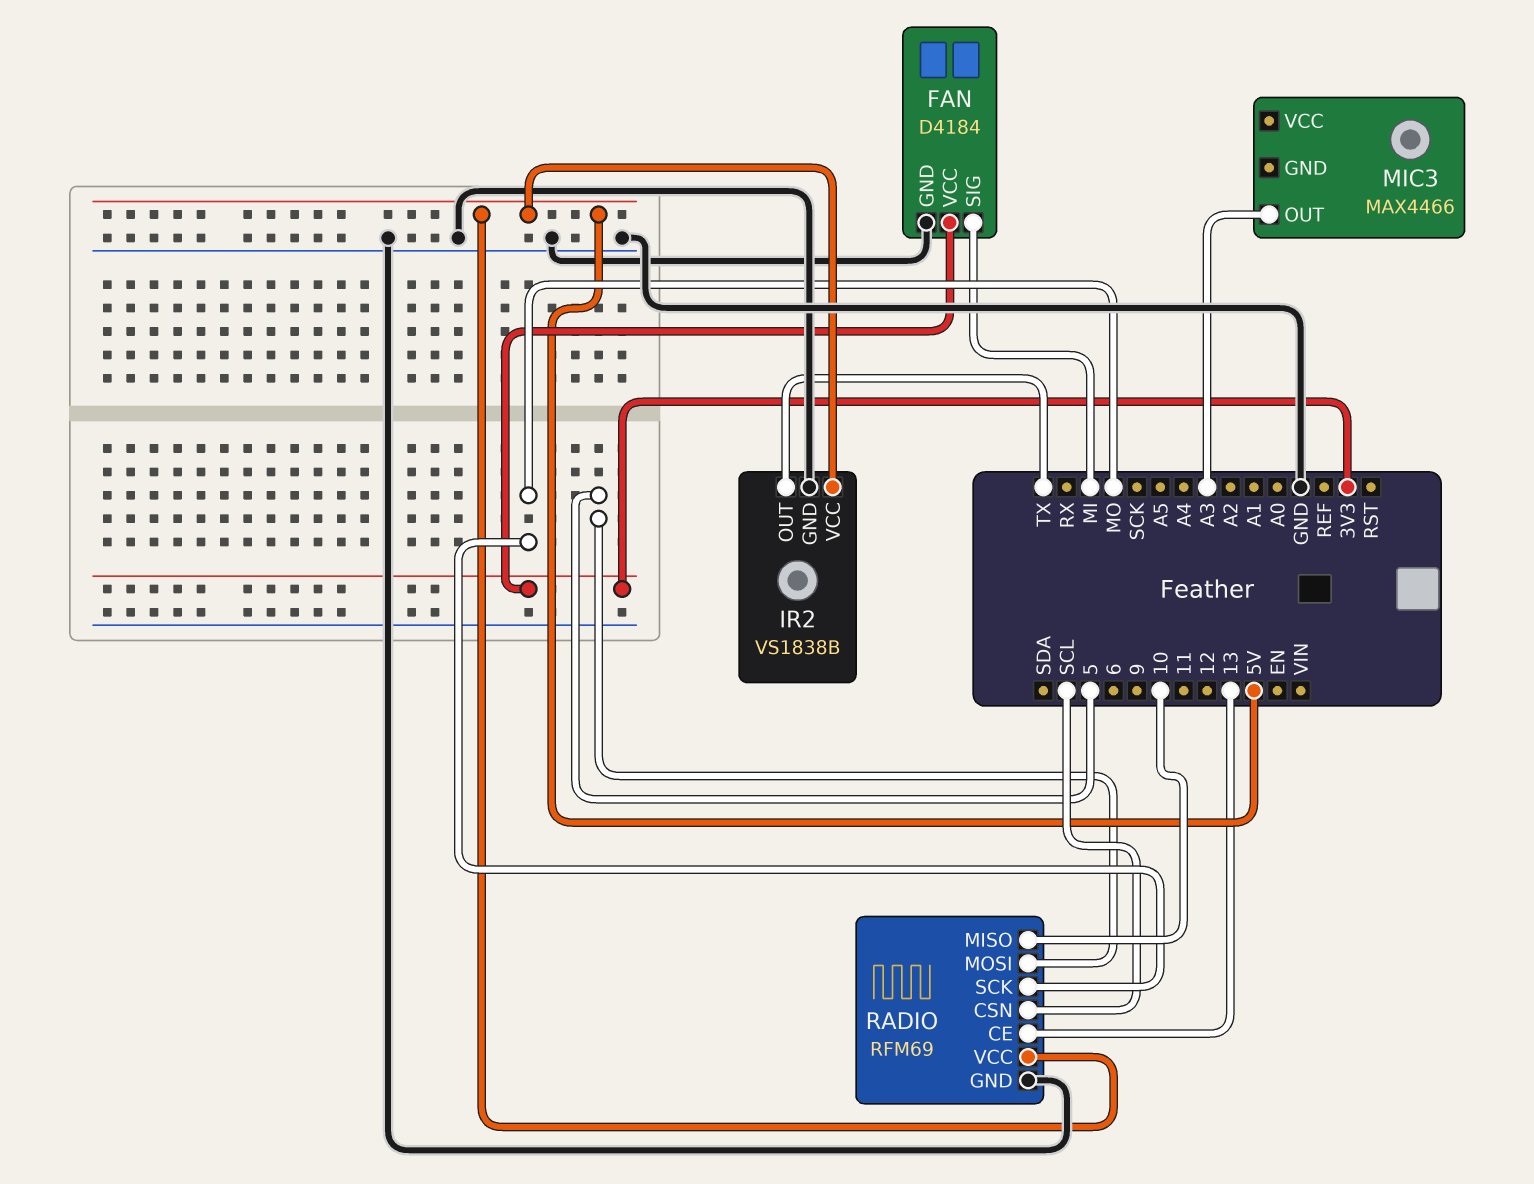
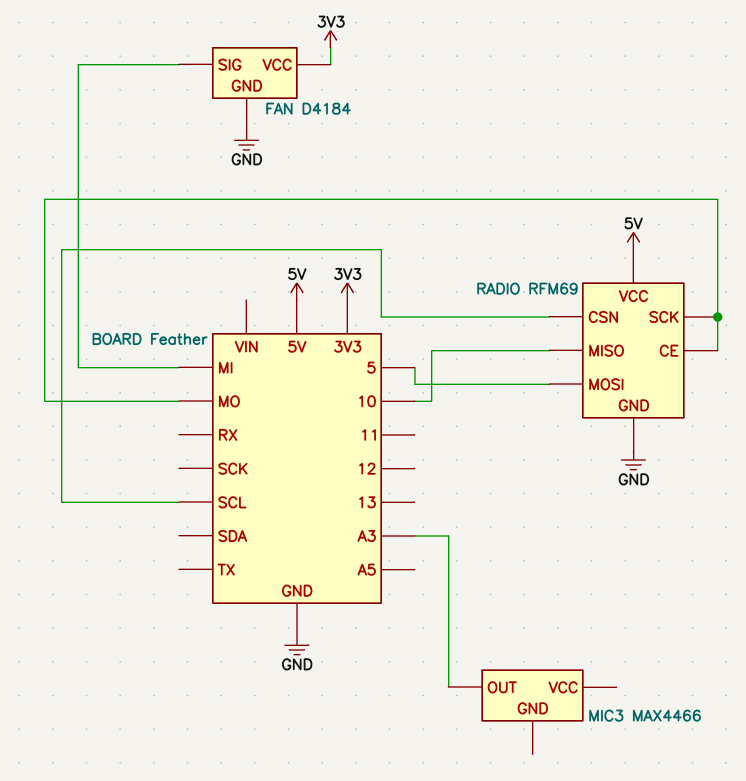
IR2: VS1838B -> none
IR2 pin GND: GND -> none
IR2 pin OUT: TX -> none
IR2 pin VCC: 5V -> none
RADIO pin CE: 13 -> MO

